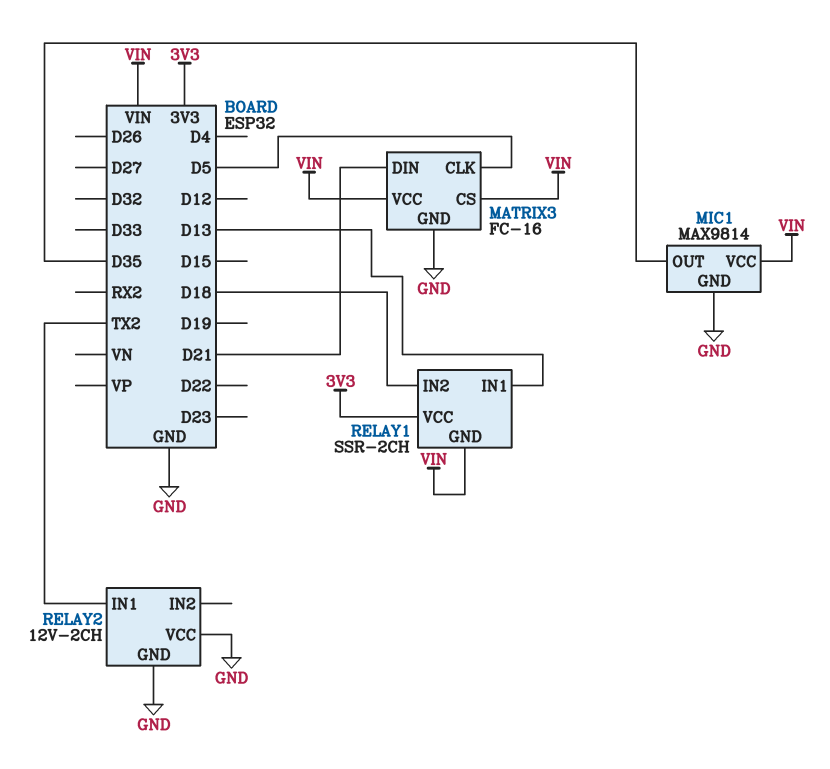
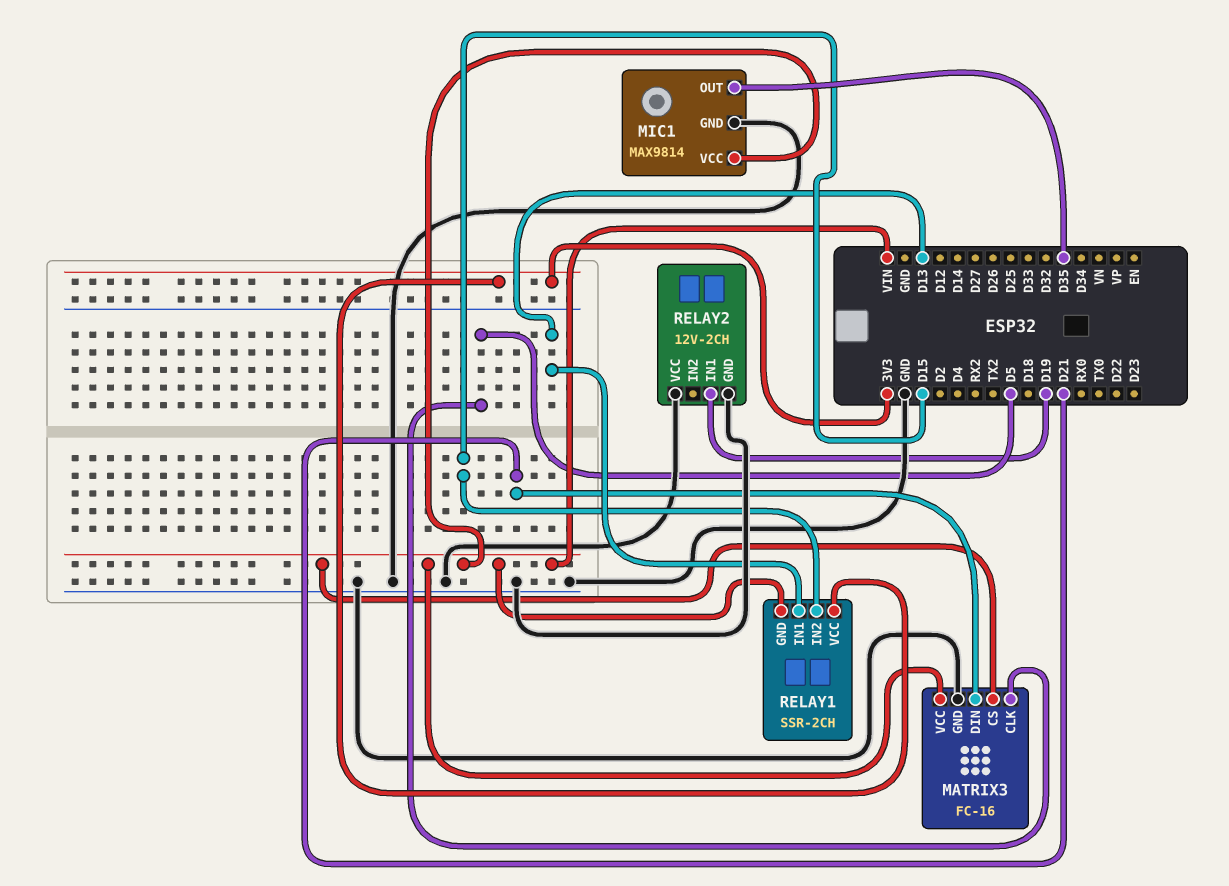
RELAY1 pin IN2: D18 -> D15
RELAY2 pin IN1: TX2 -> D19

